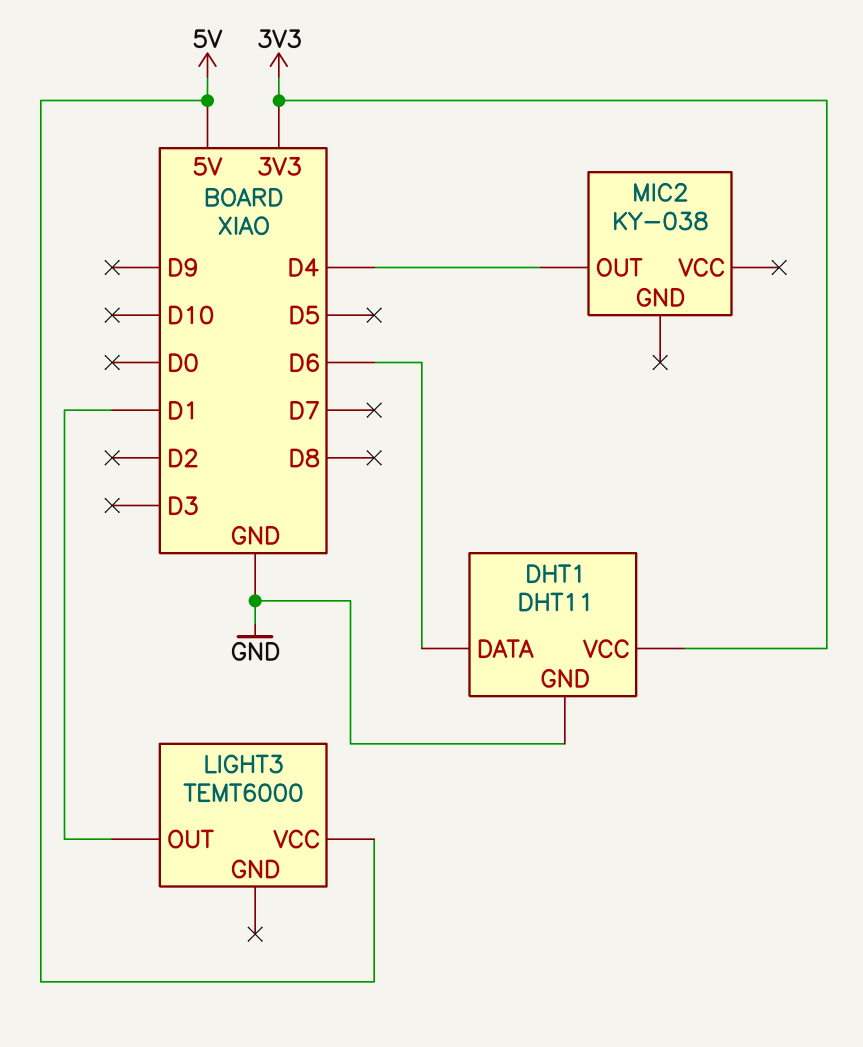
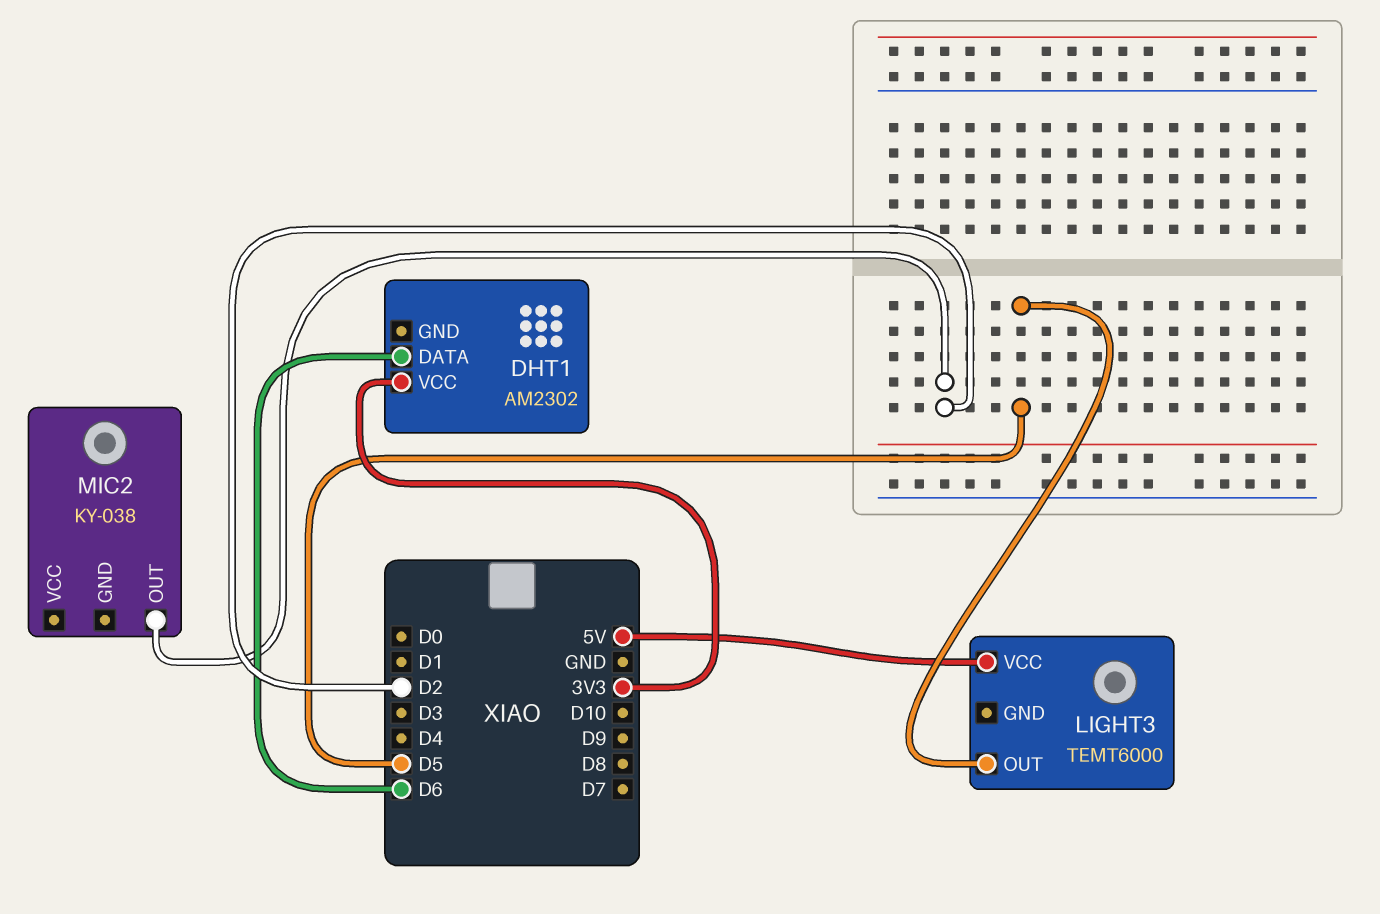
DHT1: DHT11 -> AM2302
DHT1 pin GND: GND -> none
LIGHT3 pin OUT: D1 -> D5
MIC2 pin OUT: D4 -> D2

